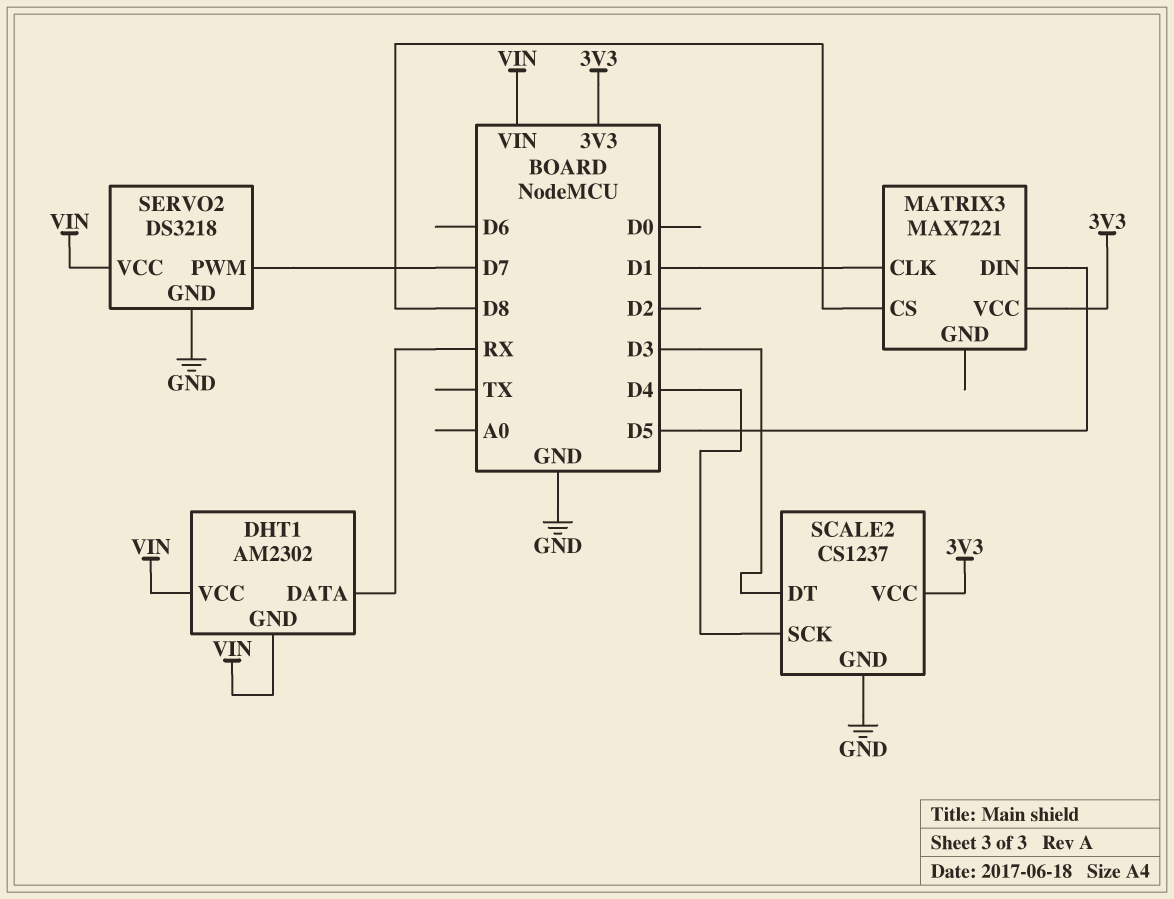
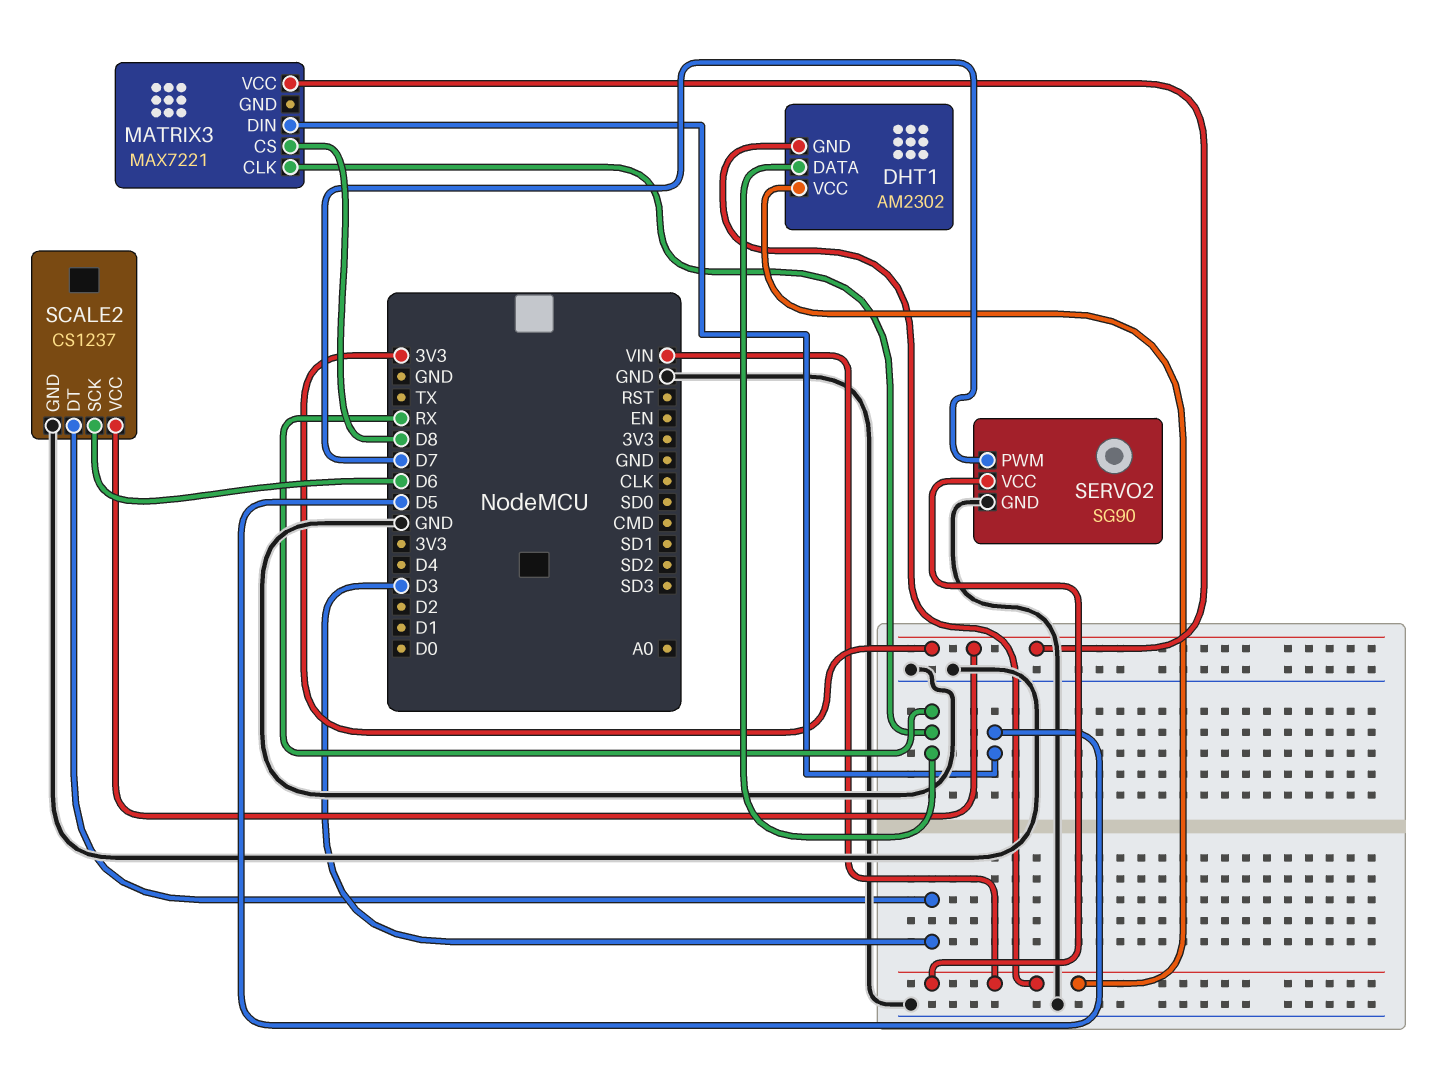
MATRIX3 pin CLK: D1 -> RX
SCALE2 pin SCK: D4 -> D6
SERVO2: DS3218 -> SG90

